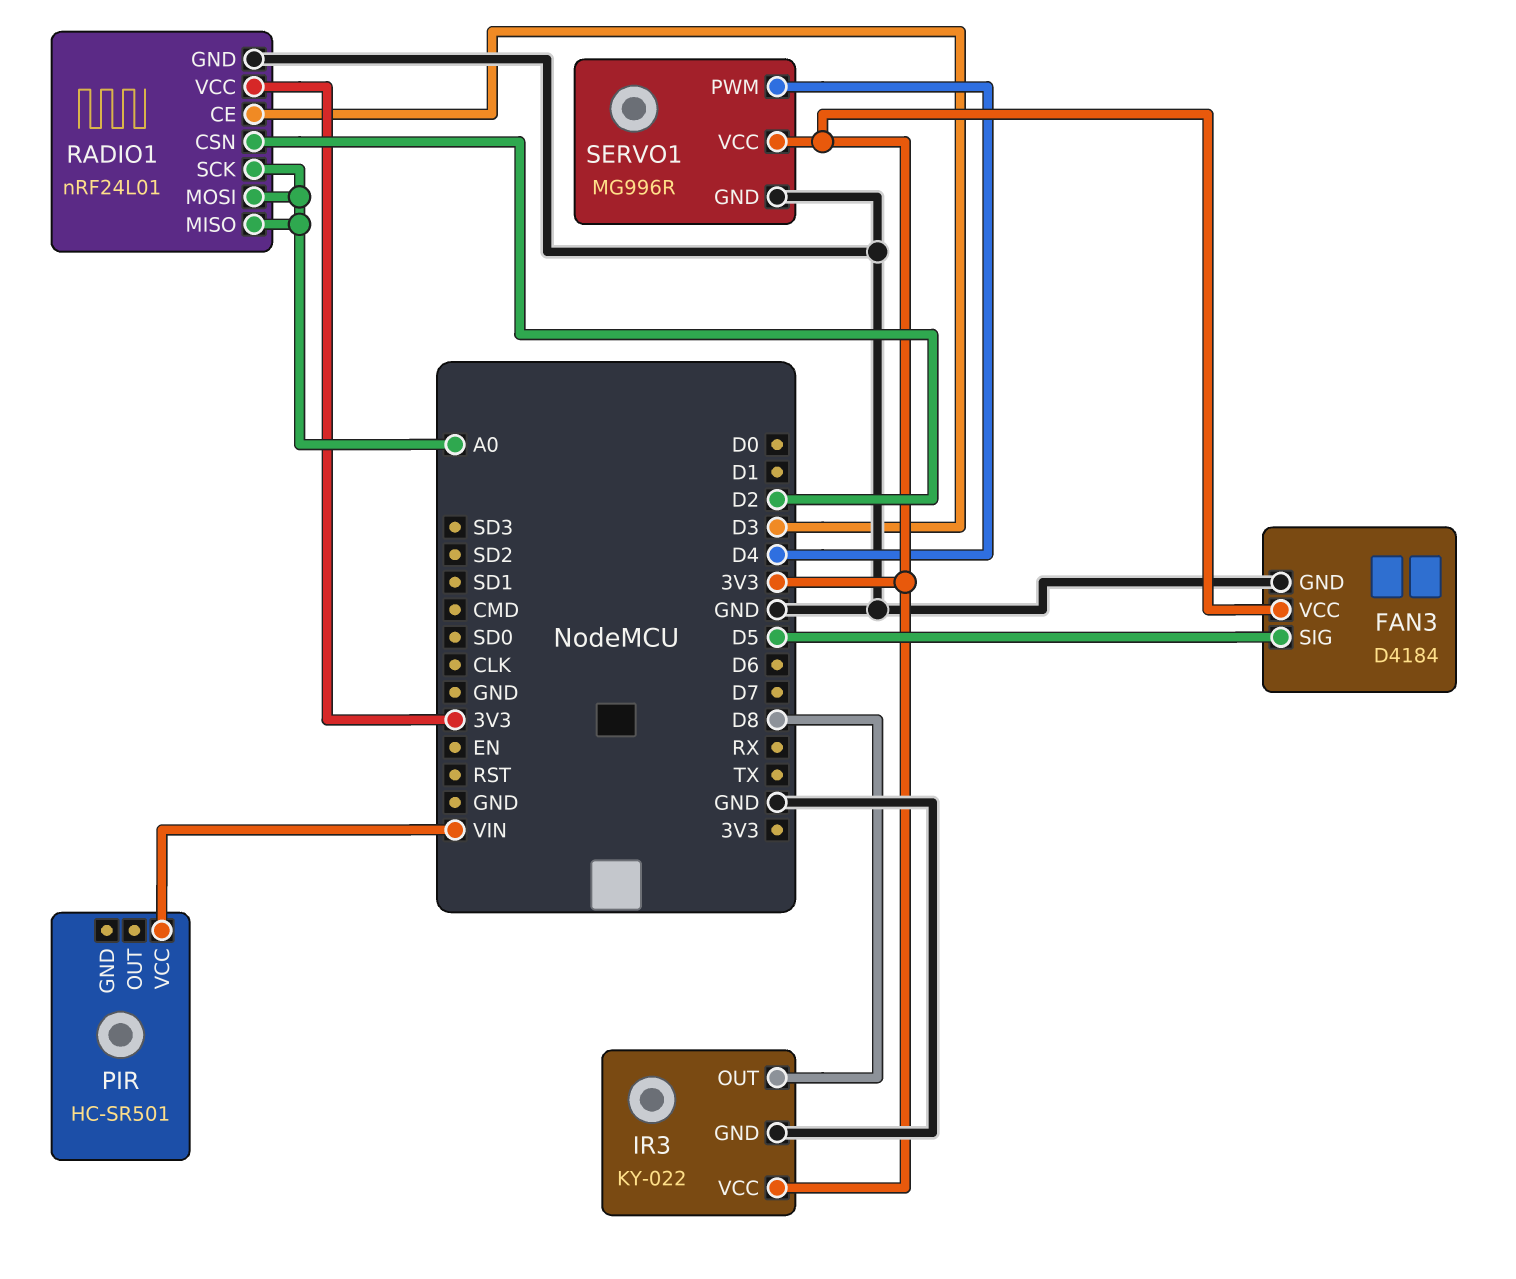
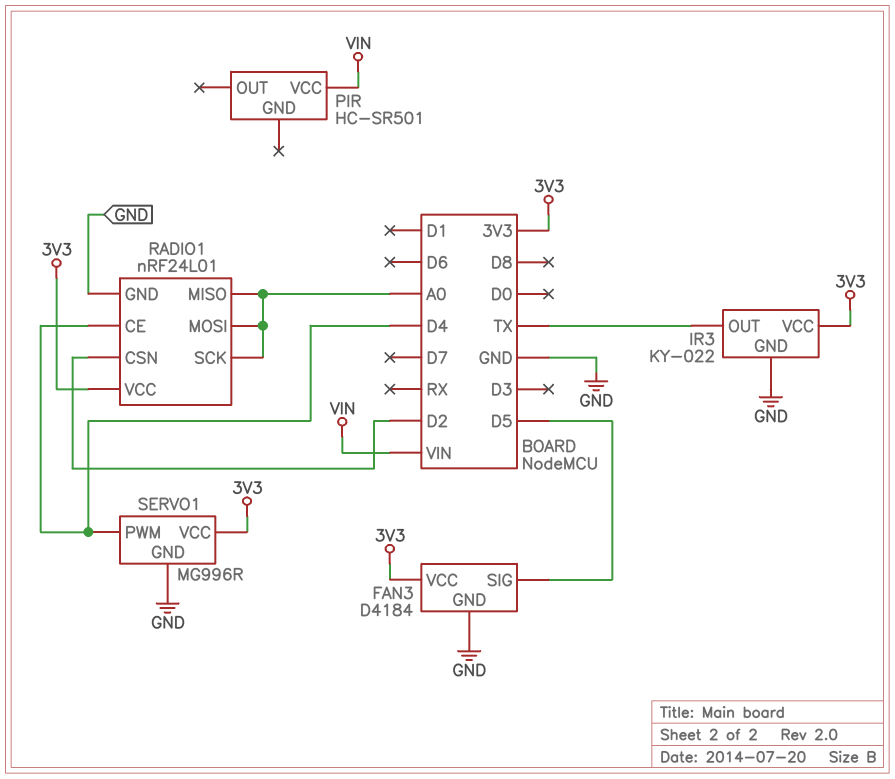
IR3 pin OUT: D8 -> TX
RADIO1 pin CE: D3 -> D4

